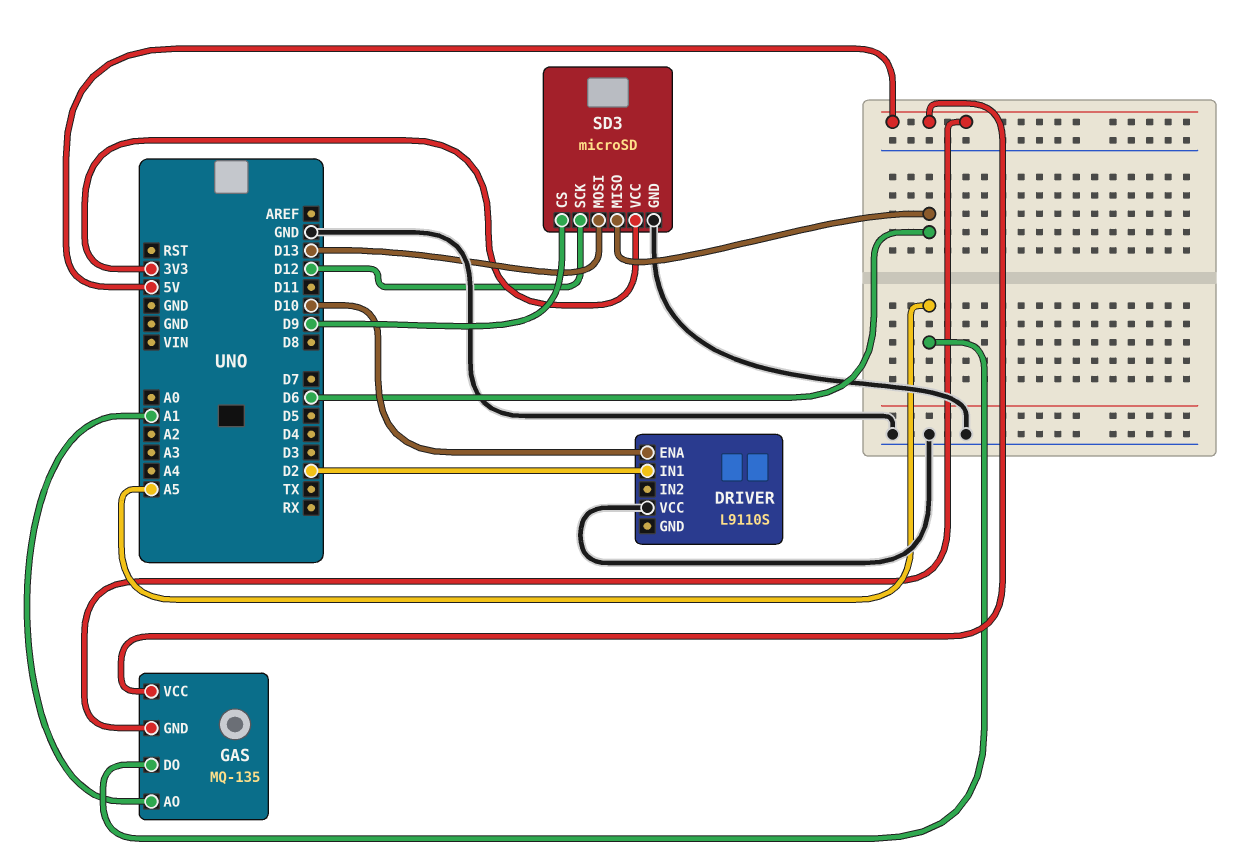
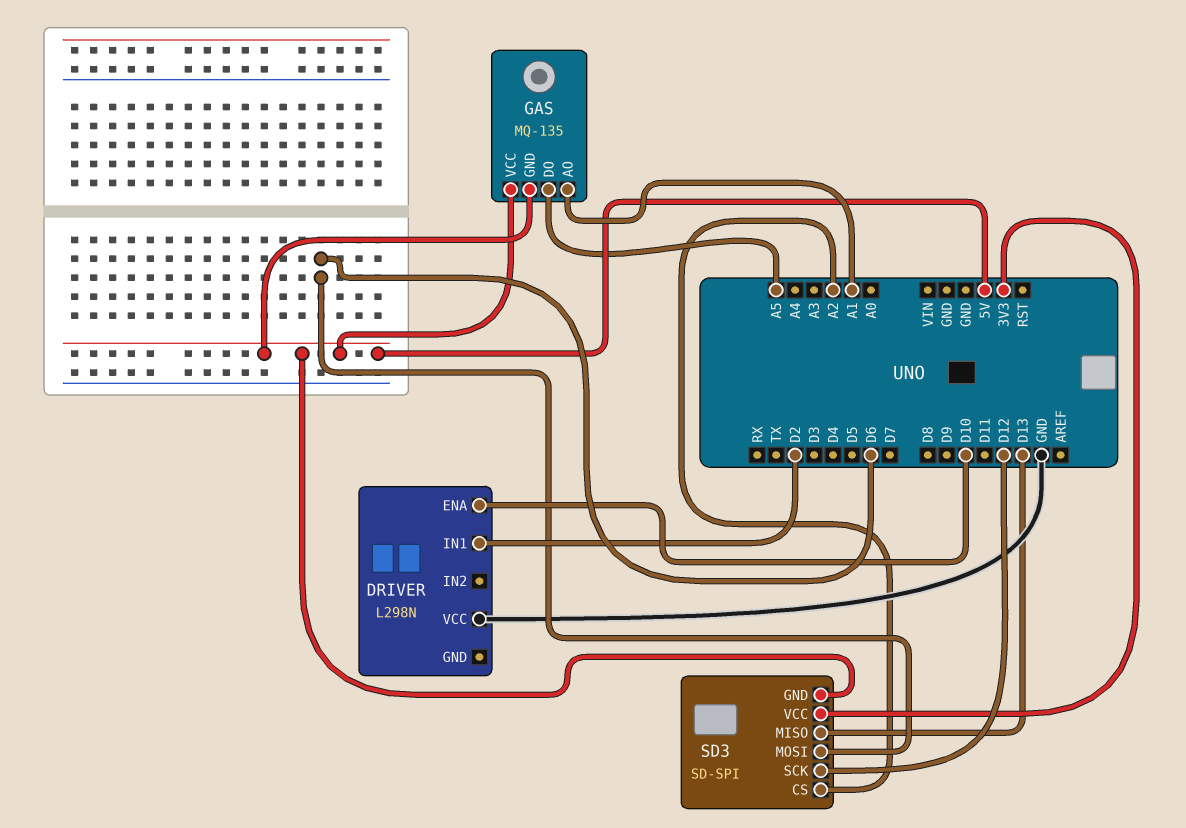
DRIVER: L9110S -> L298N
SD3: microSD -> SD-SPI
SD3 pin CS: D9 -> A2
SD3 pin GND: GND -> 5V
SD3 pin MISO: D6 -> D13
SD3 pin MOSI: D13 -> D6

